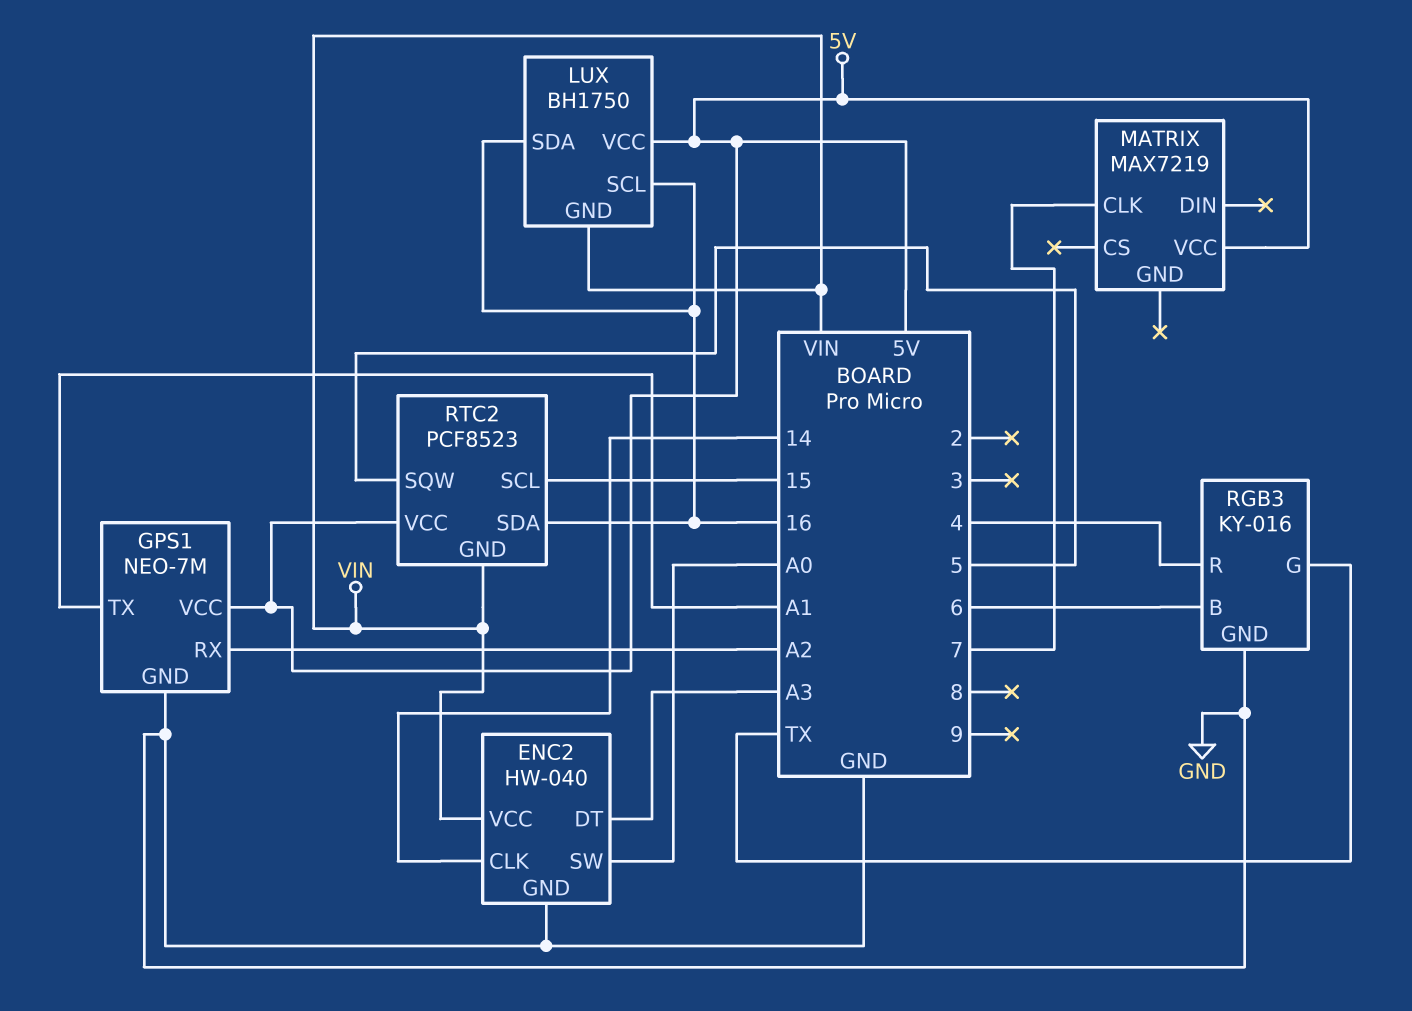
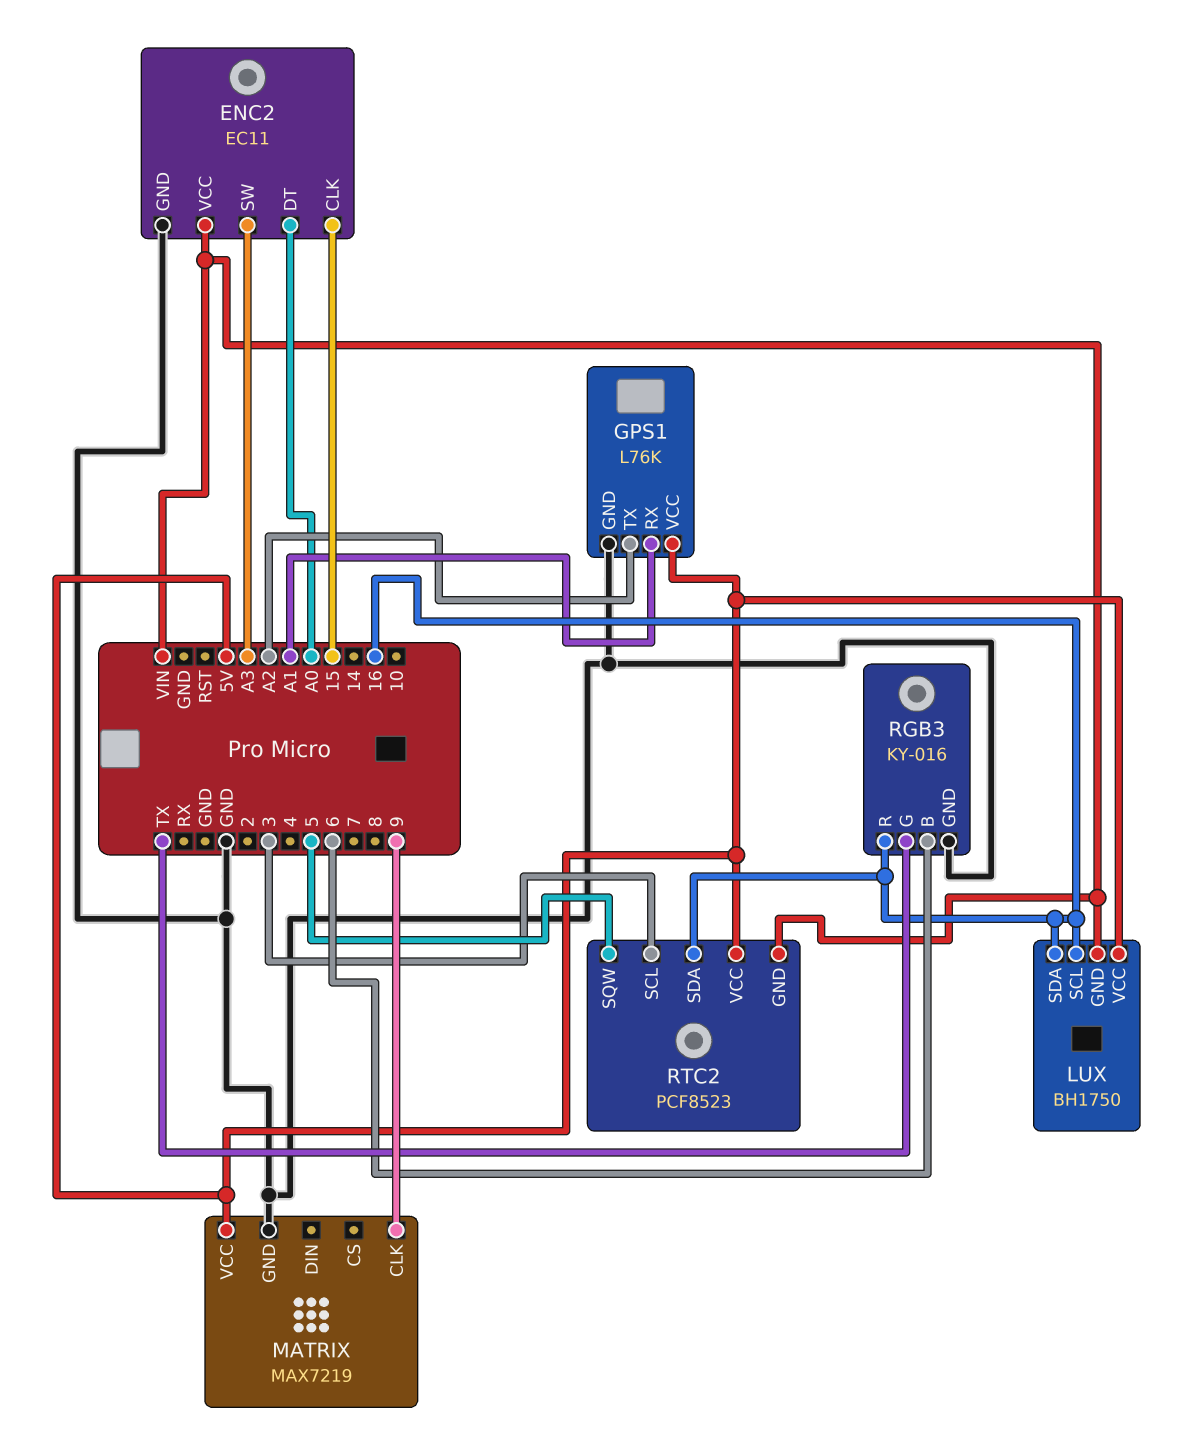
ENC2: HW-040 -> EC11
ENC2 pin CLK: 14 -> 15
ENC2 pin DT: A3 -> A0
ENC2 pin SW: A0 -> A3
GPS1: NEO-7M -> L76K
GPS1 pin RX: A2 -> A1
GPS1 pin TX: A1 -> A2
MATRIX pin CLK: 7 -> 9
MATRIX pin GND: none -> GND
RGB3 pin R: 4 -> 16
RTC2 pin SCL: 15 -> 3

